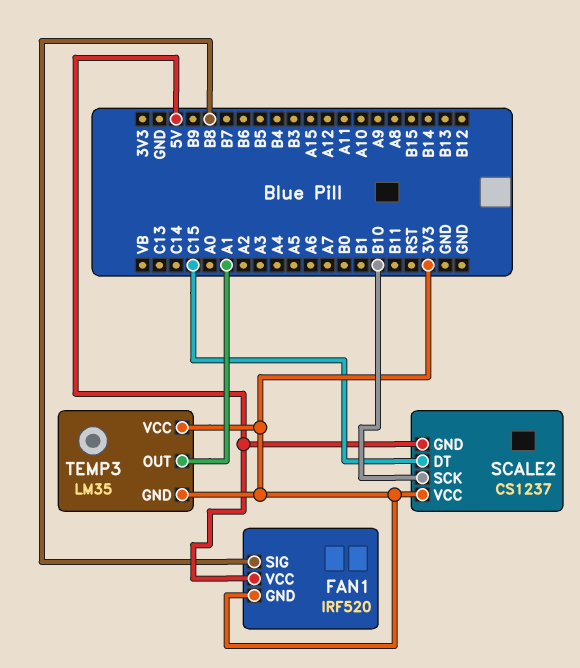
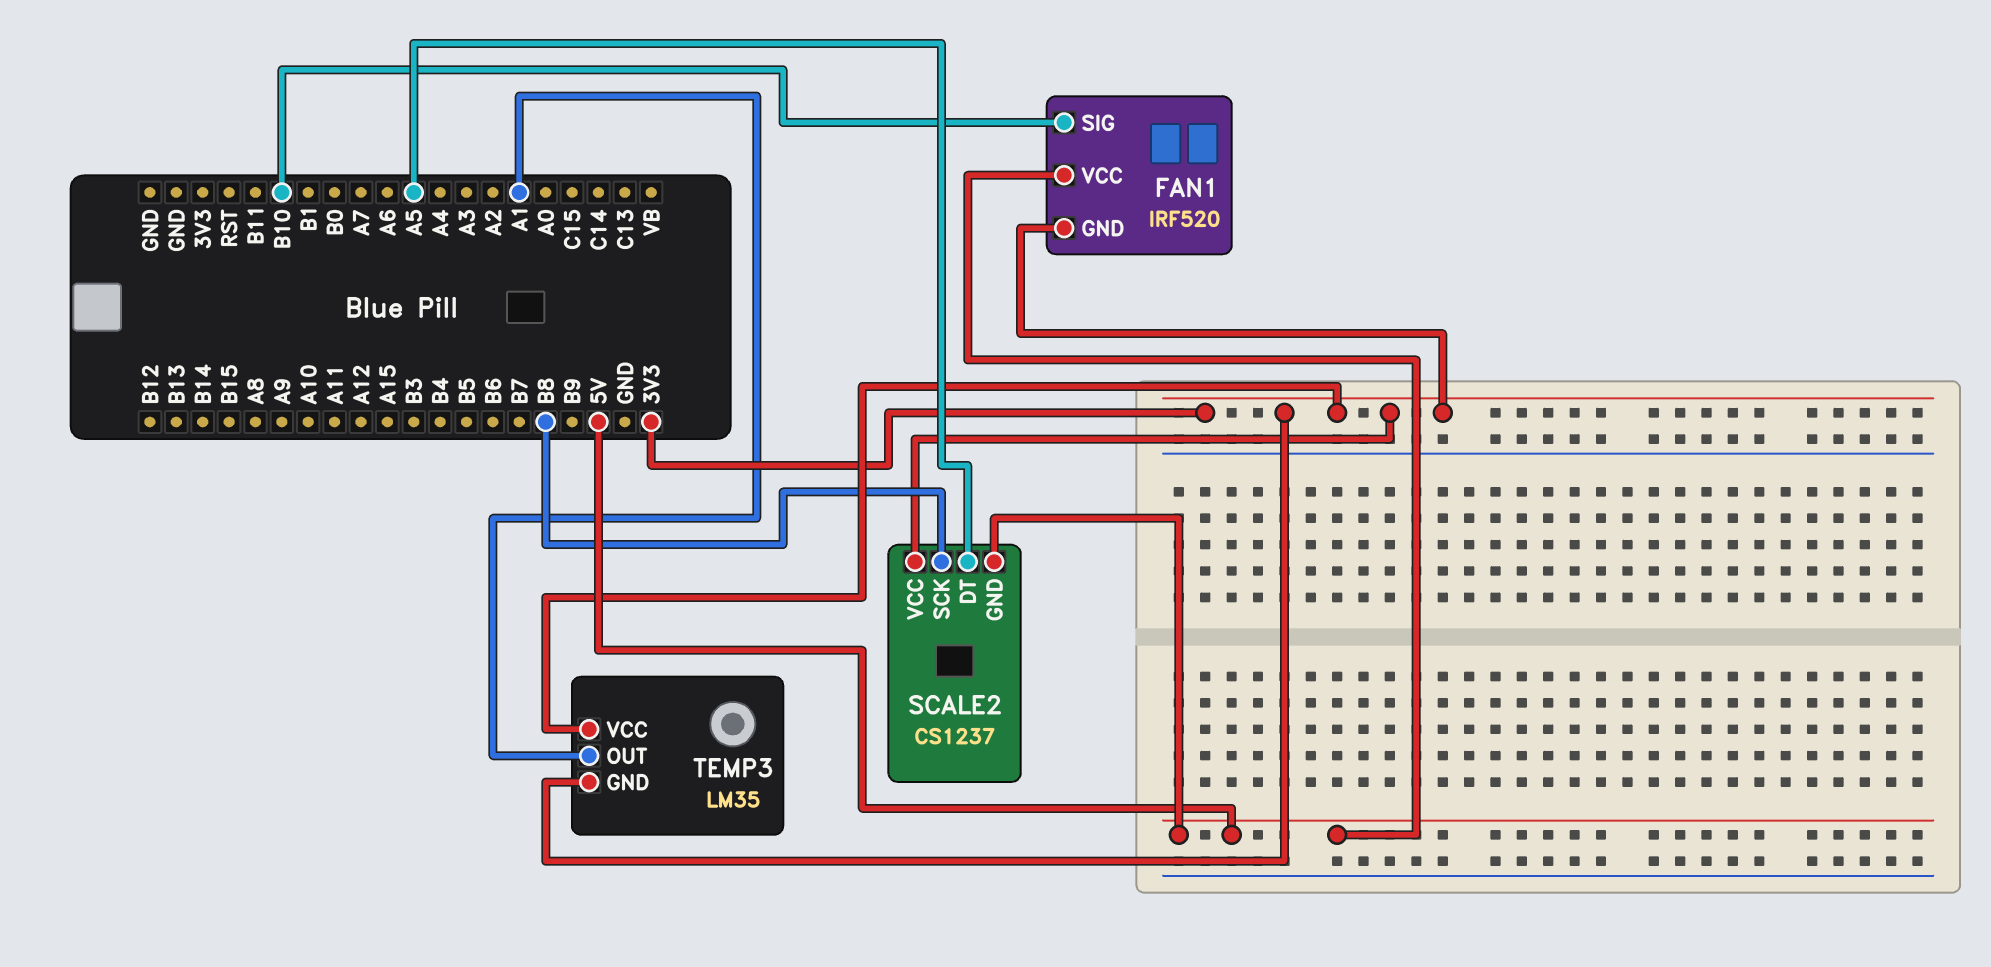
FAN1 pin SIG: B8 -> B10
SCALE2 pin DT: C15 -> A5
SCALE2 pin SCK: B10 -> B8

